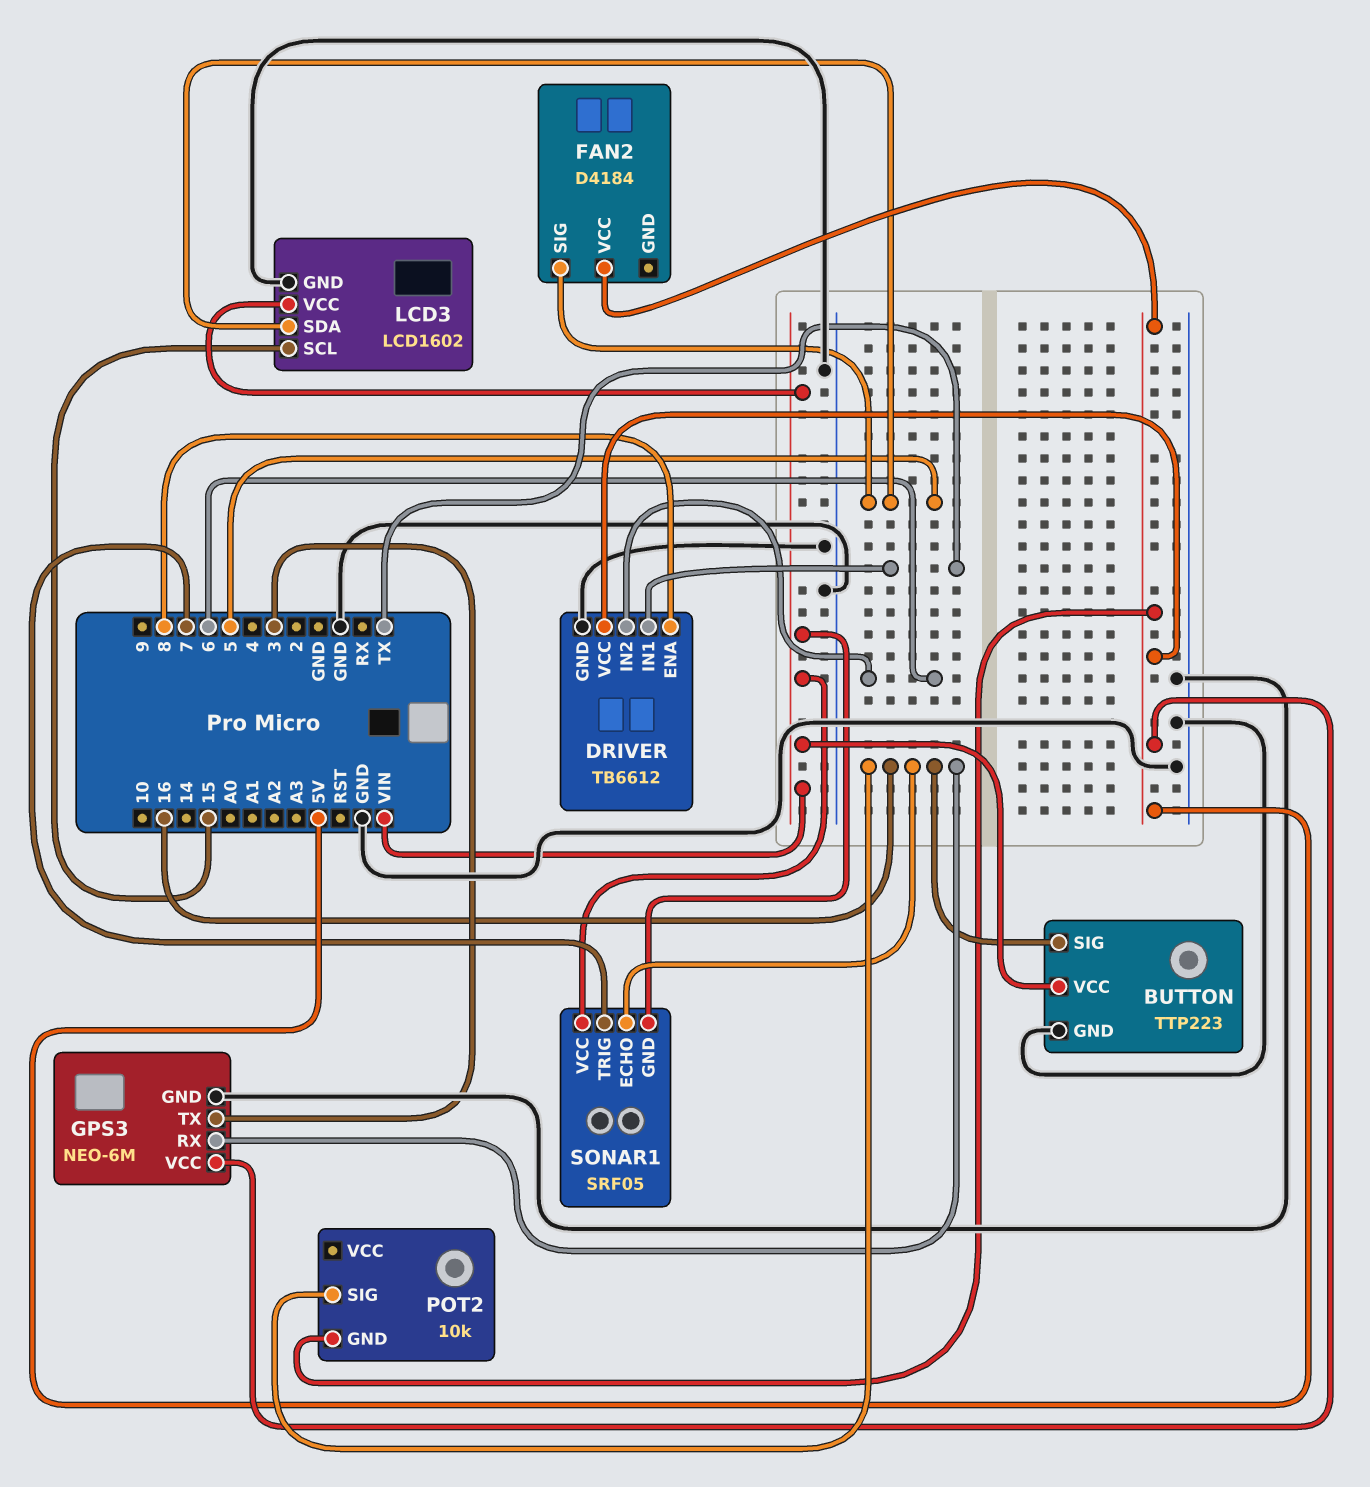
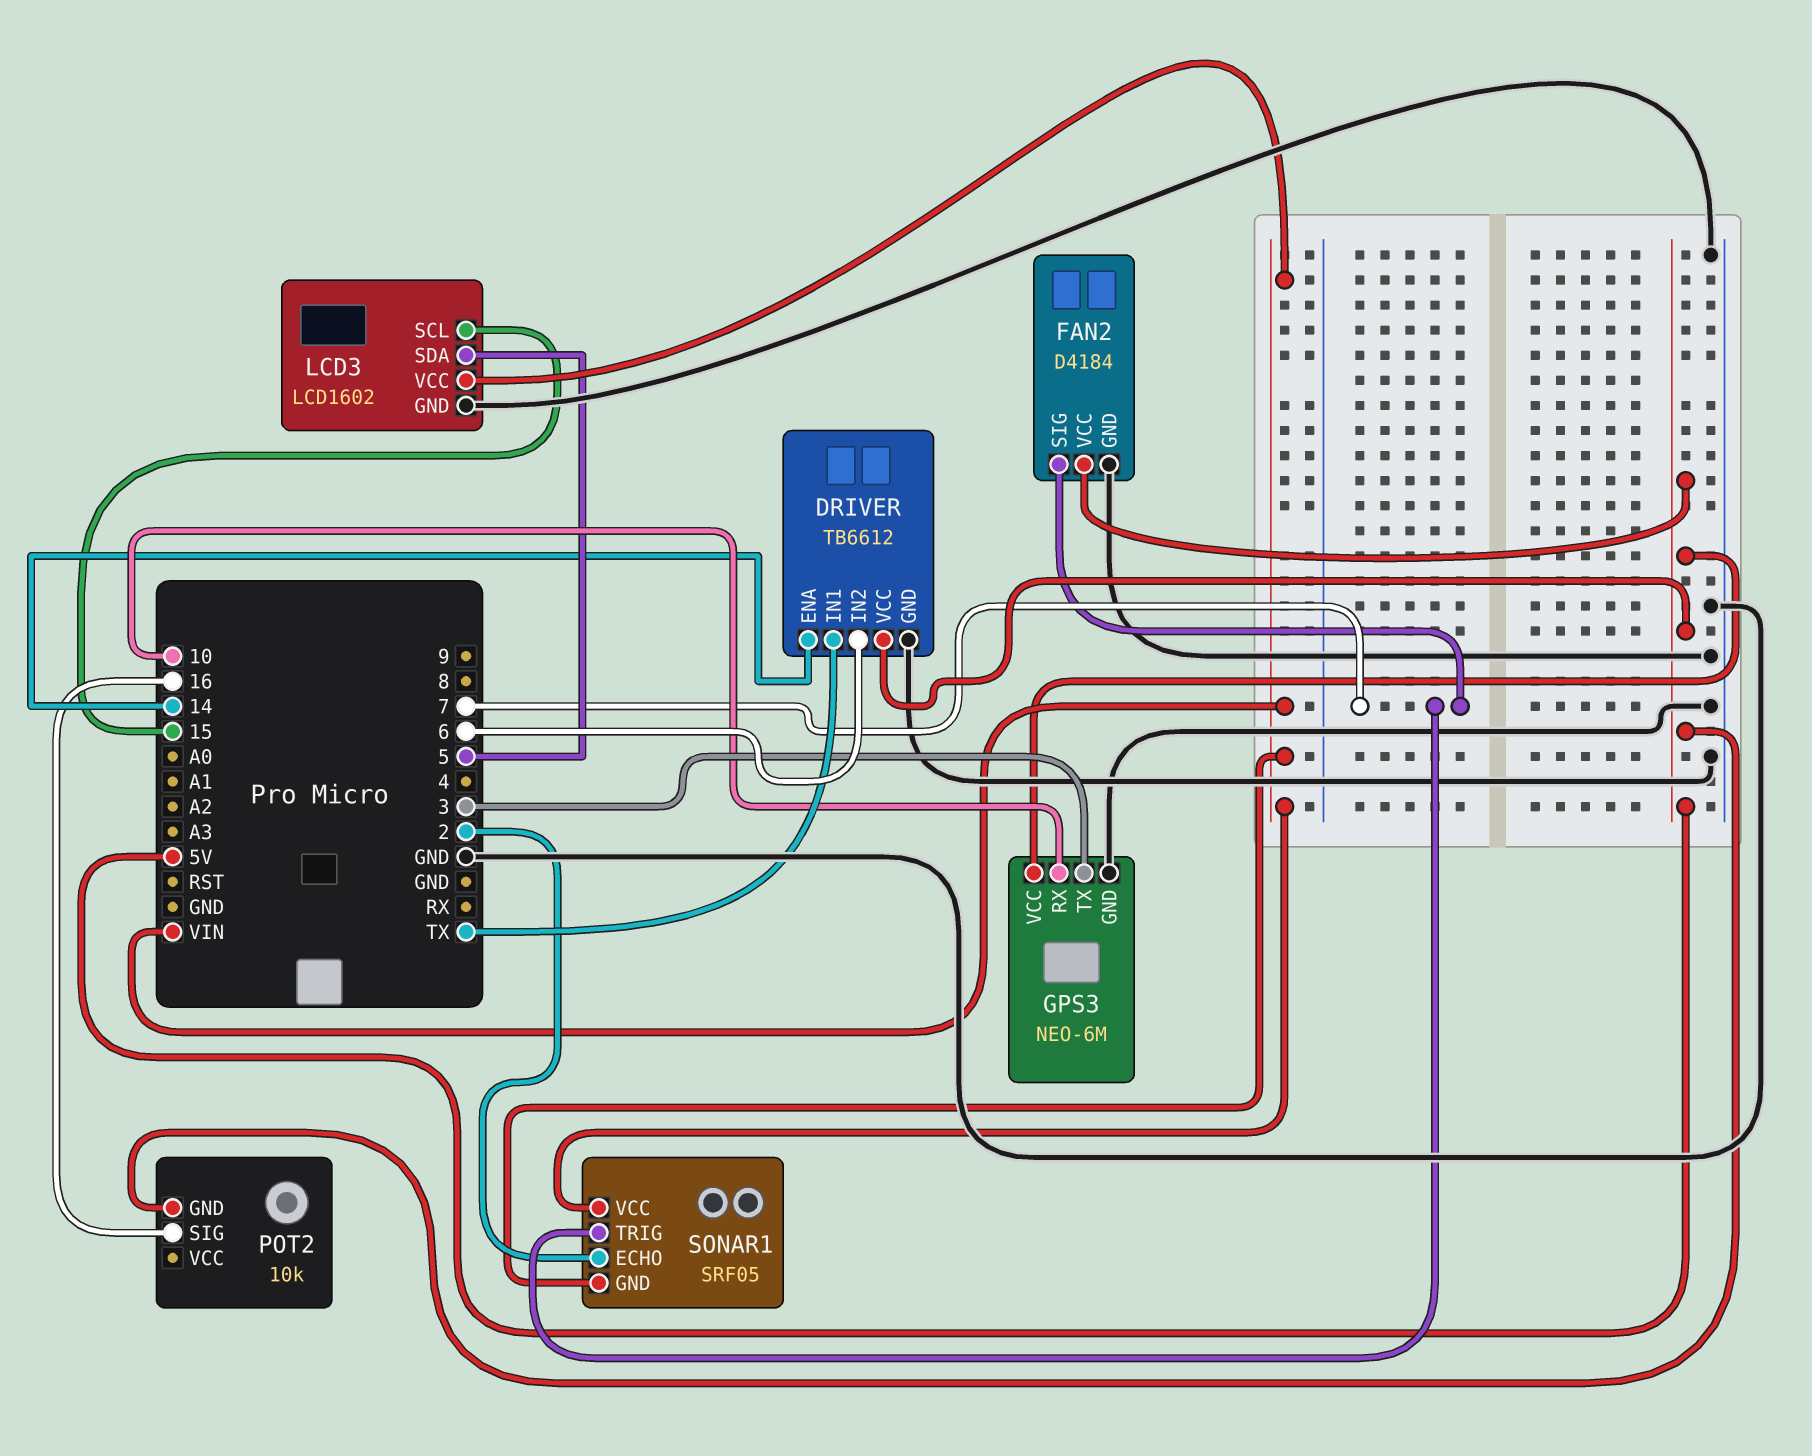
BUTTON: TTP223 -> none
BUTTON pin GND: GND -> none
BUTTON pin SIG: 16 -> none
BUTTON pin VCC: VIN -> none
DRIVER pin ENA: 8 -> 14
FAN2 pin GND: none -> GND
FAN2 pin SIG: 5 -> 7
GPS3 pin RX: 16 -> 10
SONAR1 pin ECHO: 16 -> 2

